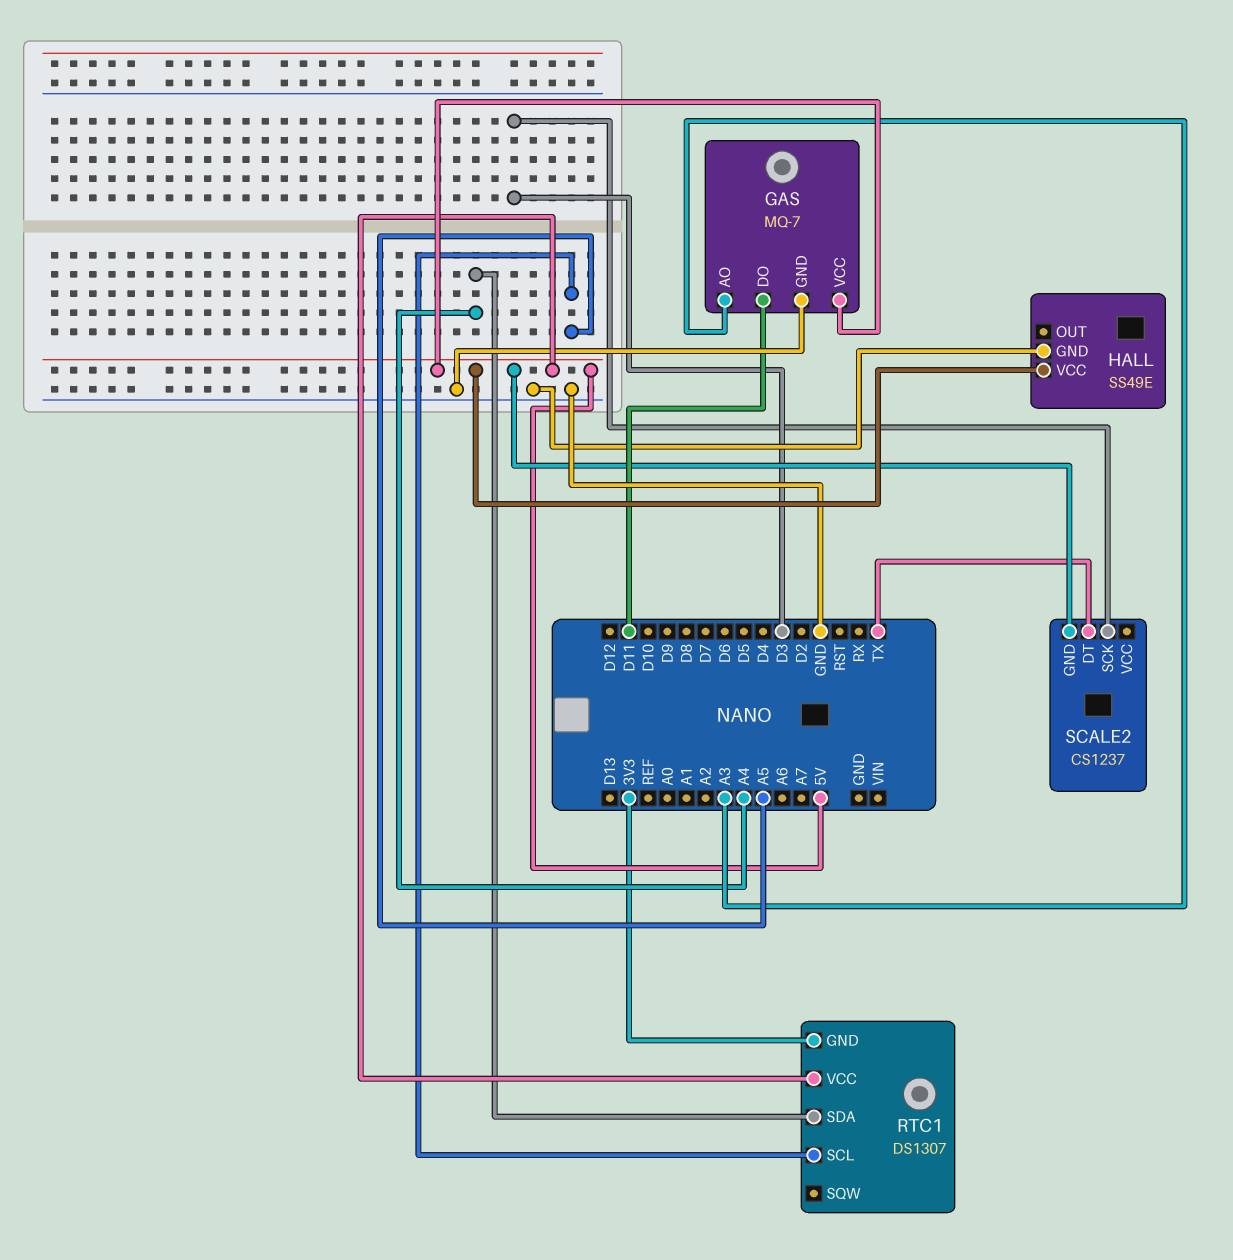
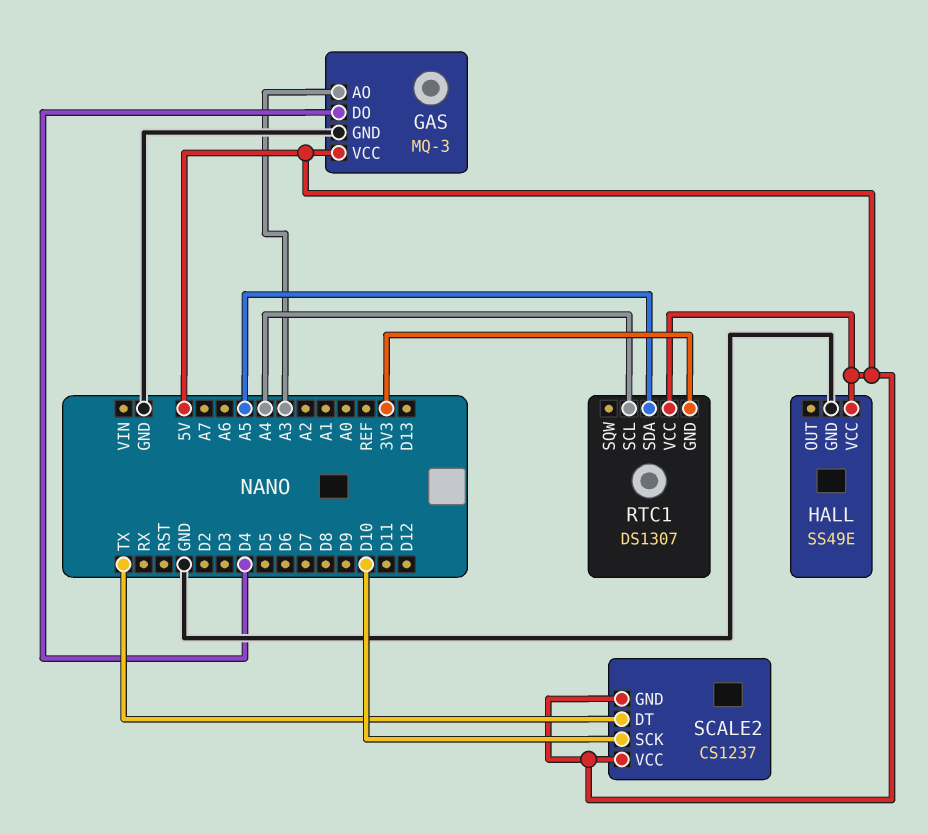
GAS: MQ-7 -> MQ-3
GAS pin DO: D11 -> D4
RTC1 pin SCL: A5 -> A4
RTC1 pin SDA: A4 -> A5
SCALE2 pin SCK: D3 -> D10
SCALE2 pin VCC: none -> 5V

